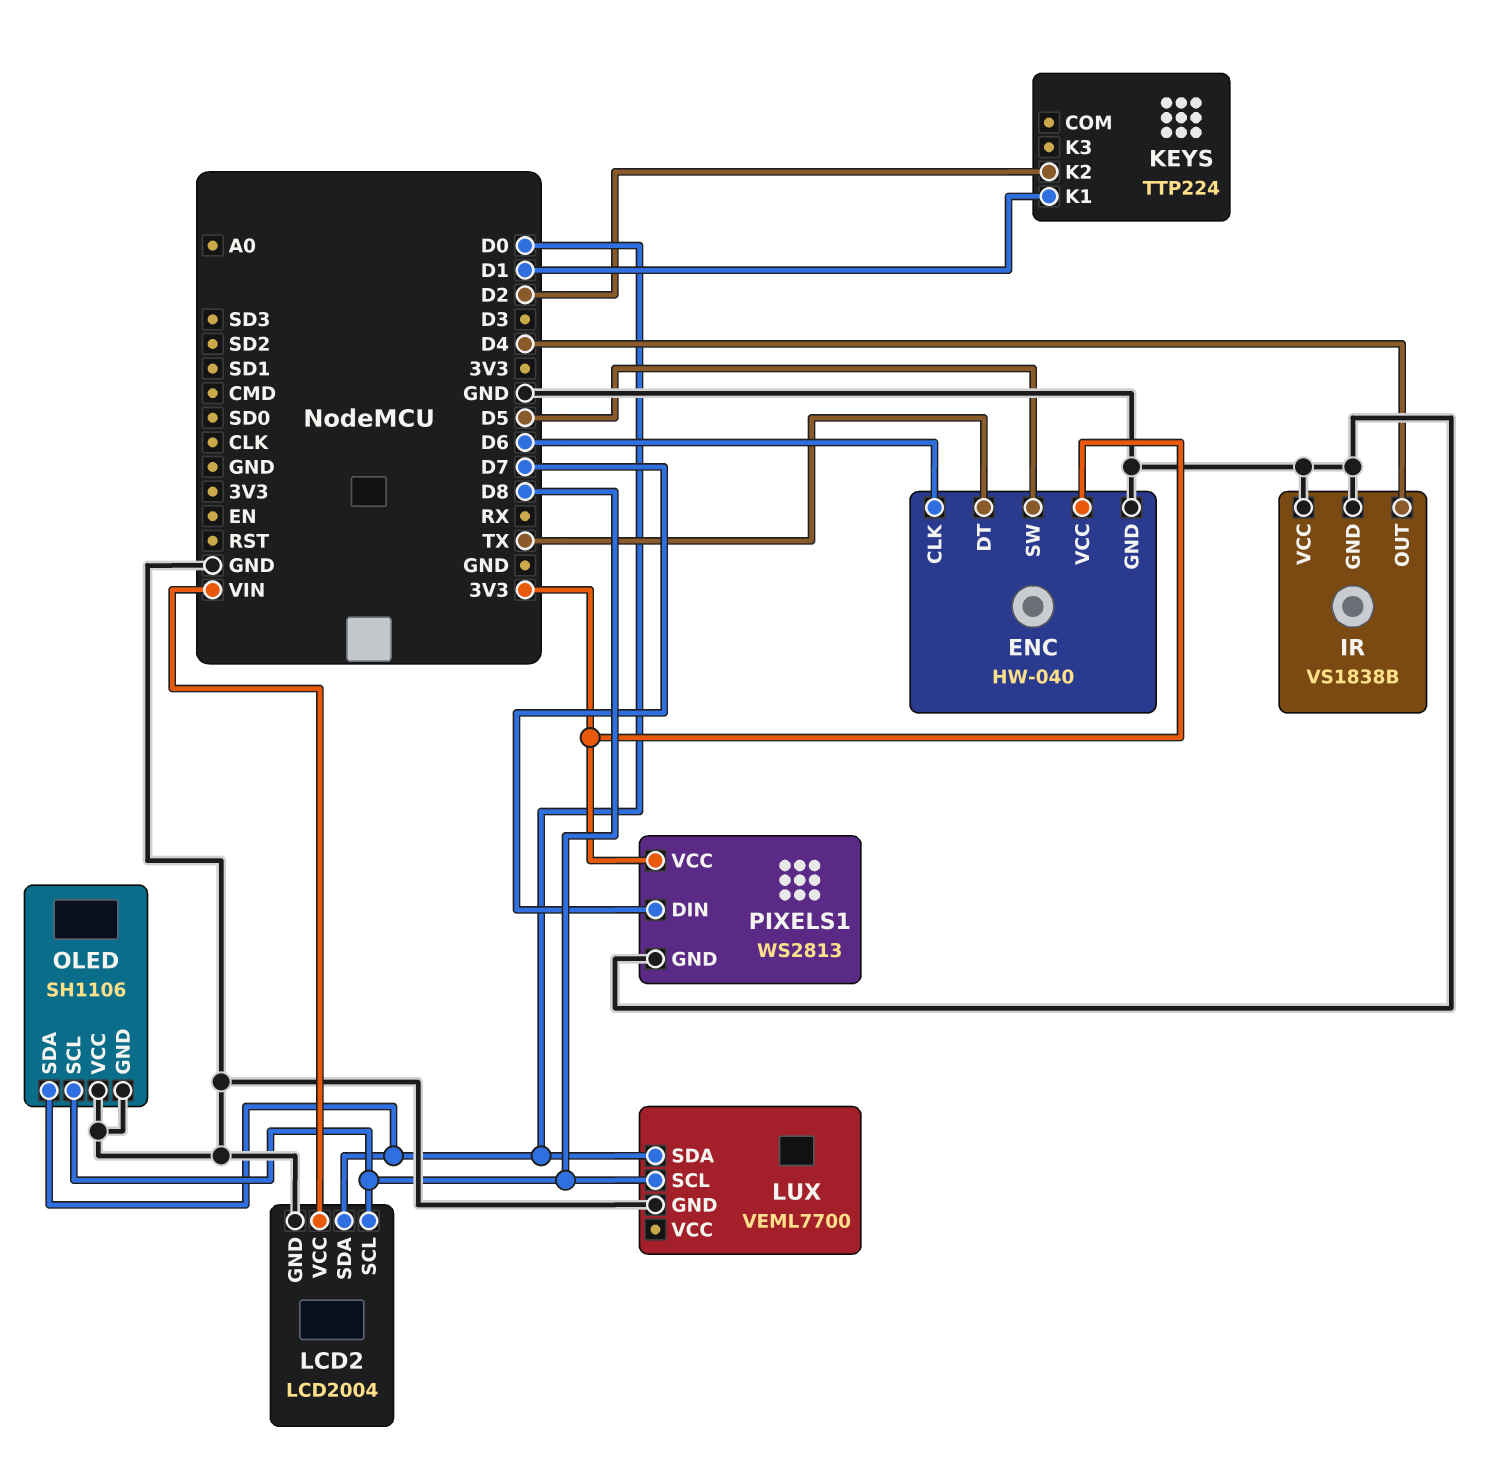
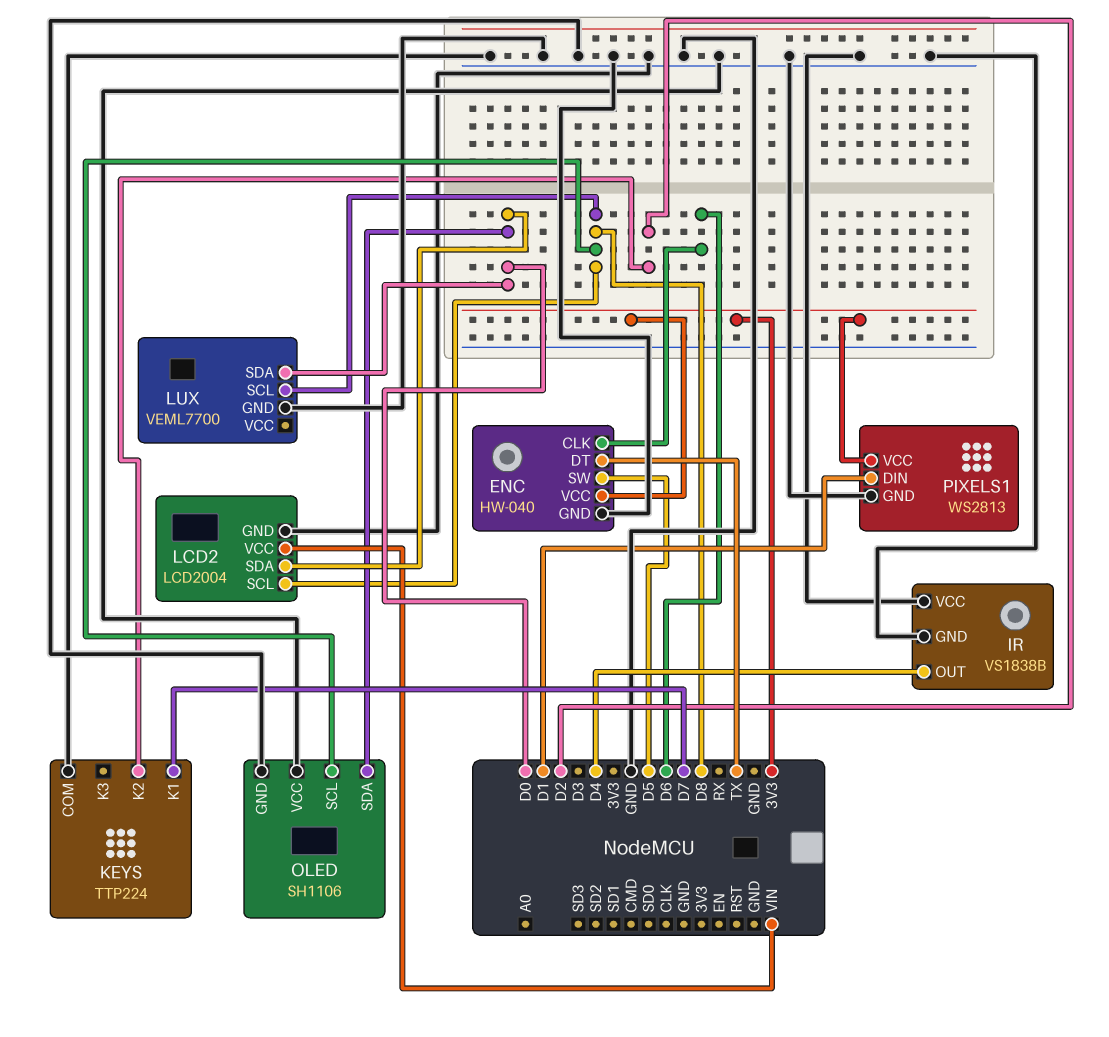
KEYS pin COM: none -> GND
KEYS pin K1: D1 -> D7
PIXELS1 pin DIN: D7 -> D1

